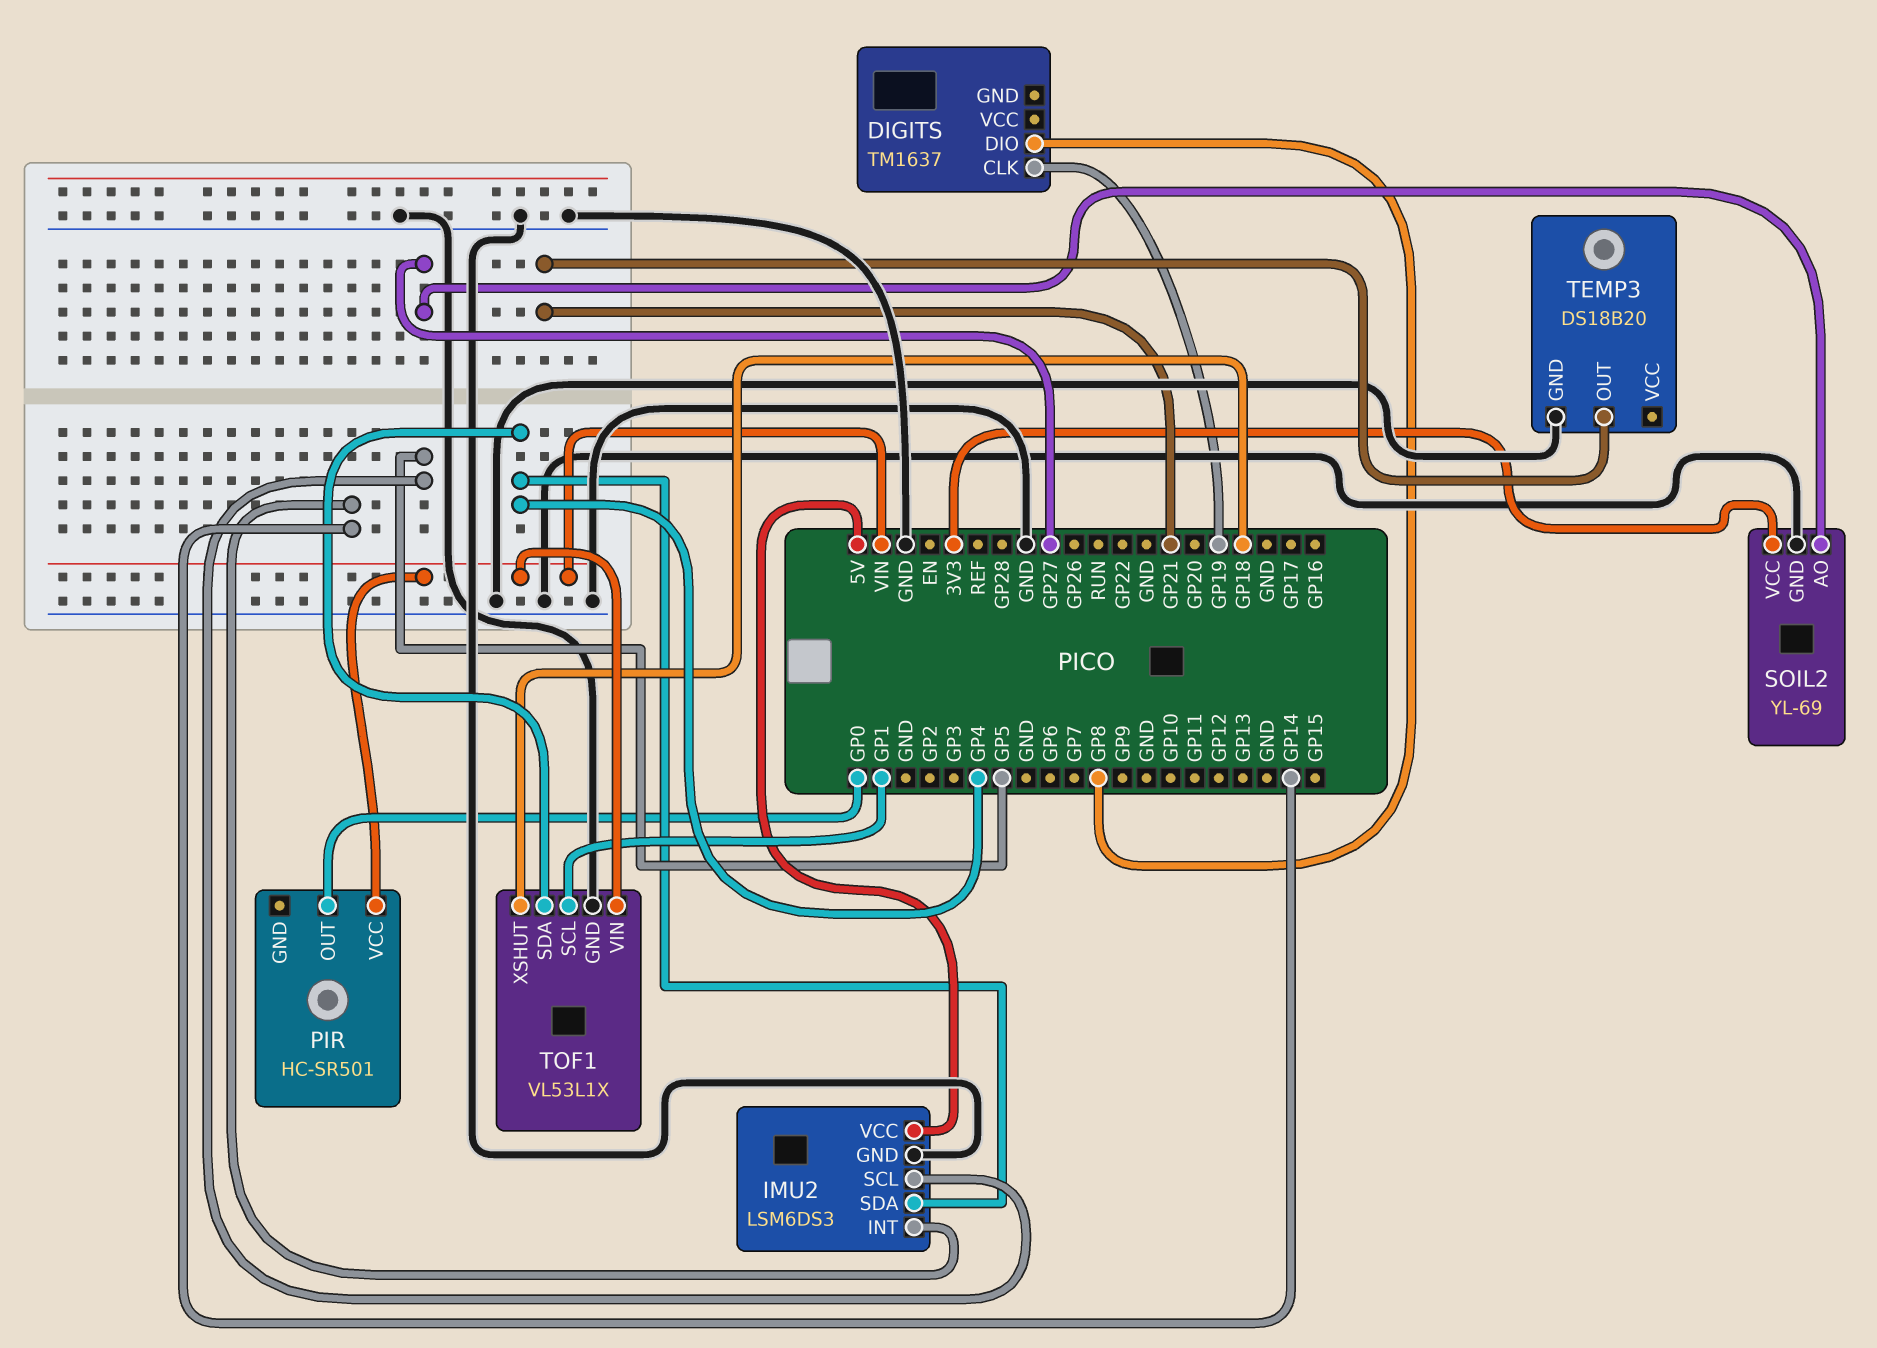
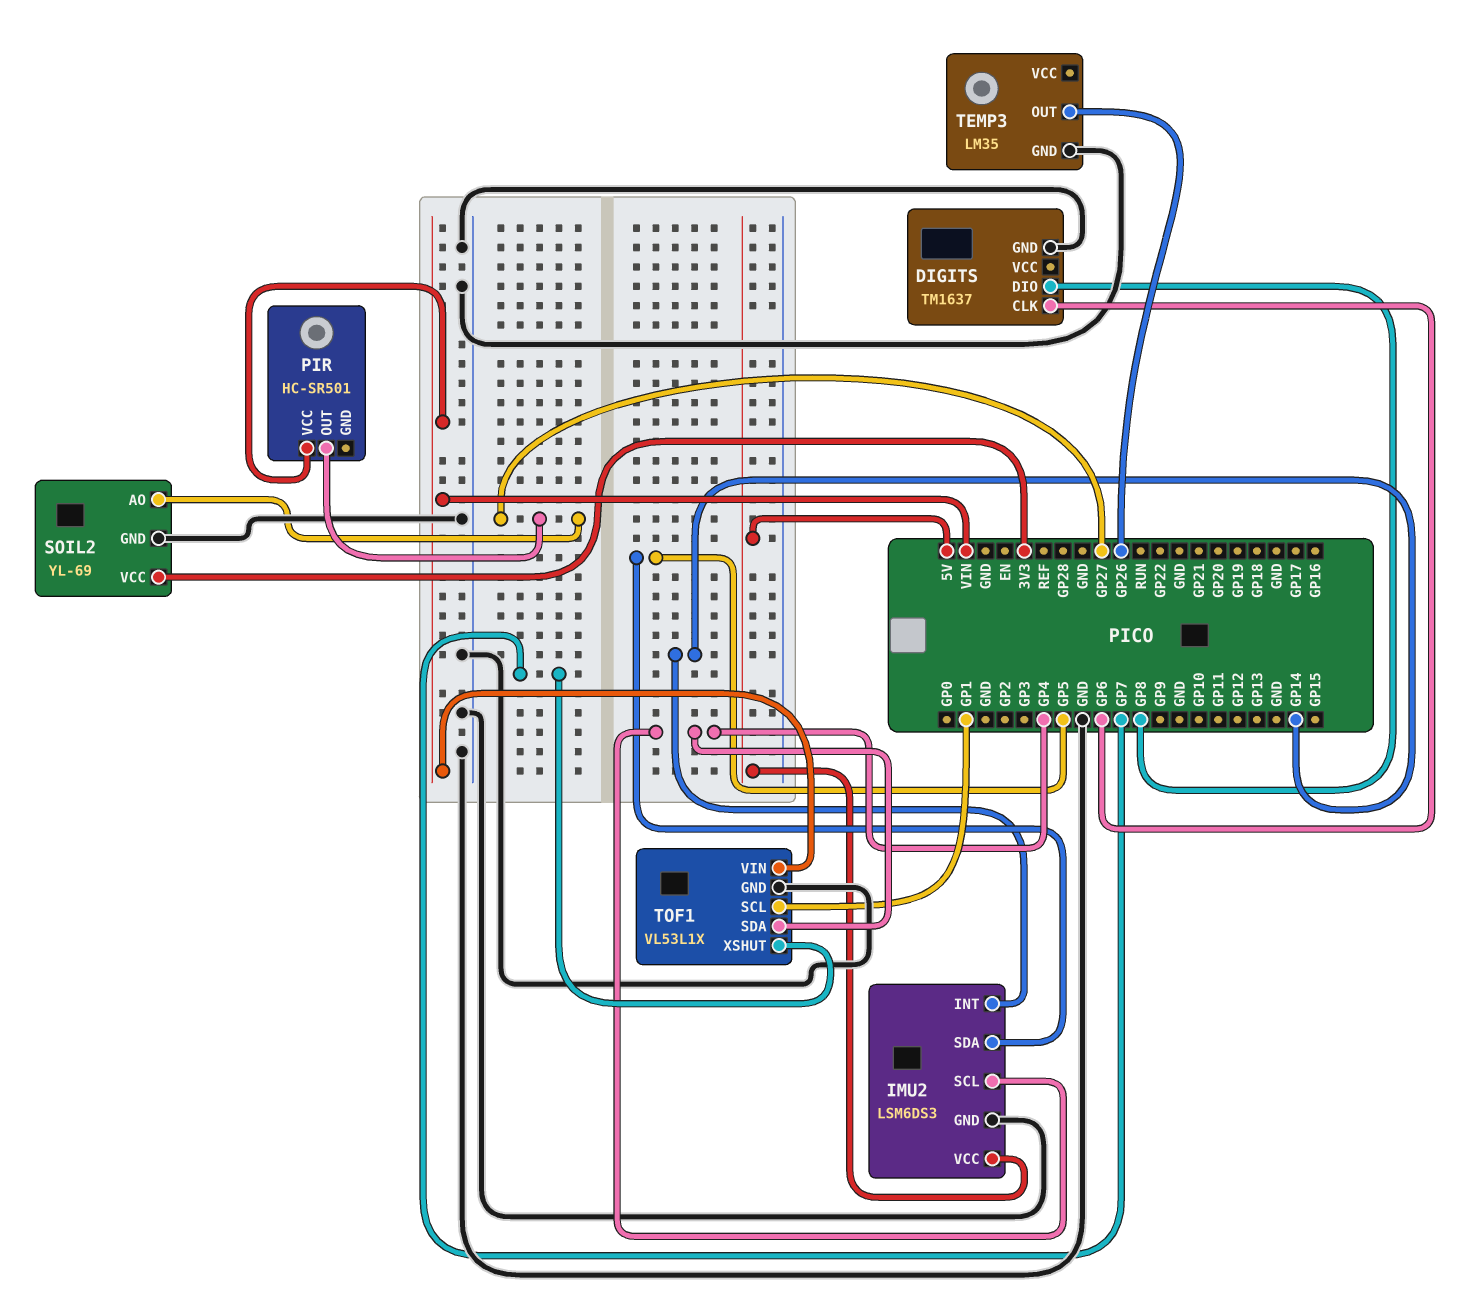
DIGITS pin CLK: GP19 -> GP6
DIGITS pin GND: none -> GND
IMU2 pin SCL: GP5 -> GP4
IMU2 pin SDA: GP4 -> GP5
PIR pin OUT: GP0 -> GP27
TEMP3: DS18B20 -> LM35
TEMP3 pin OUT: GP21 -> GP26
TOF1 pin XSHUT: GP18 -> GP7

